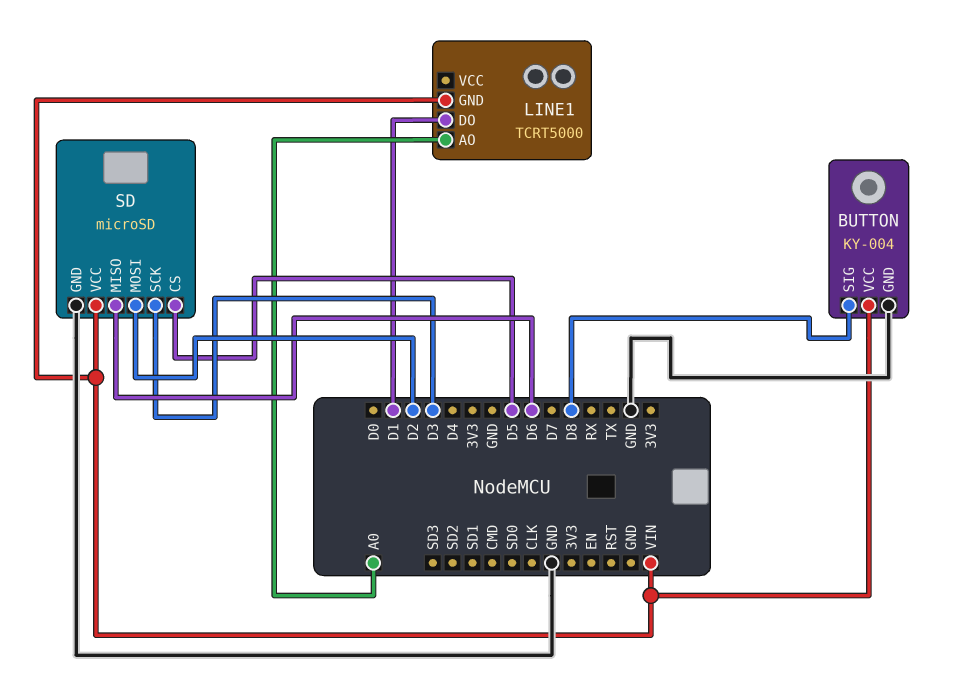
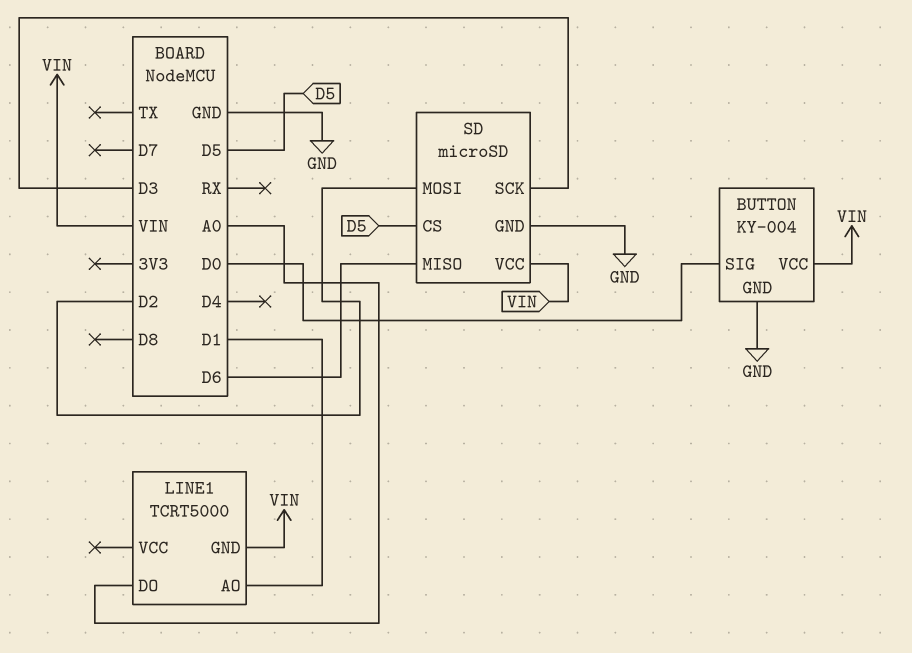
BUTTON pin SIG: D8 -> D0
LINE1 pin AO: A0 -> D1
LINE1 pin DO: D1 -> A0

